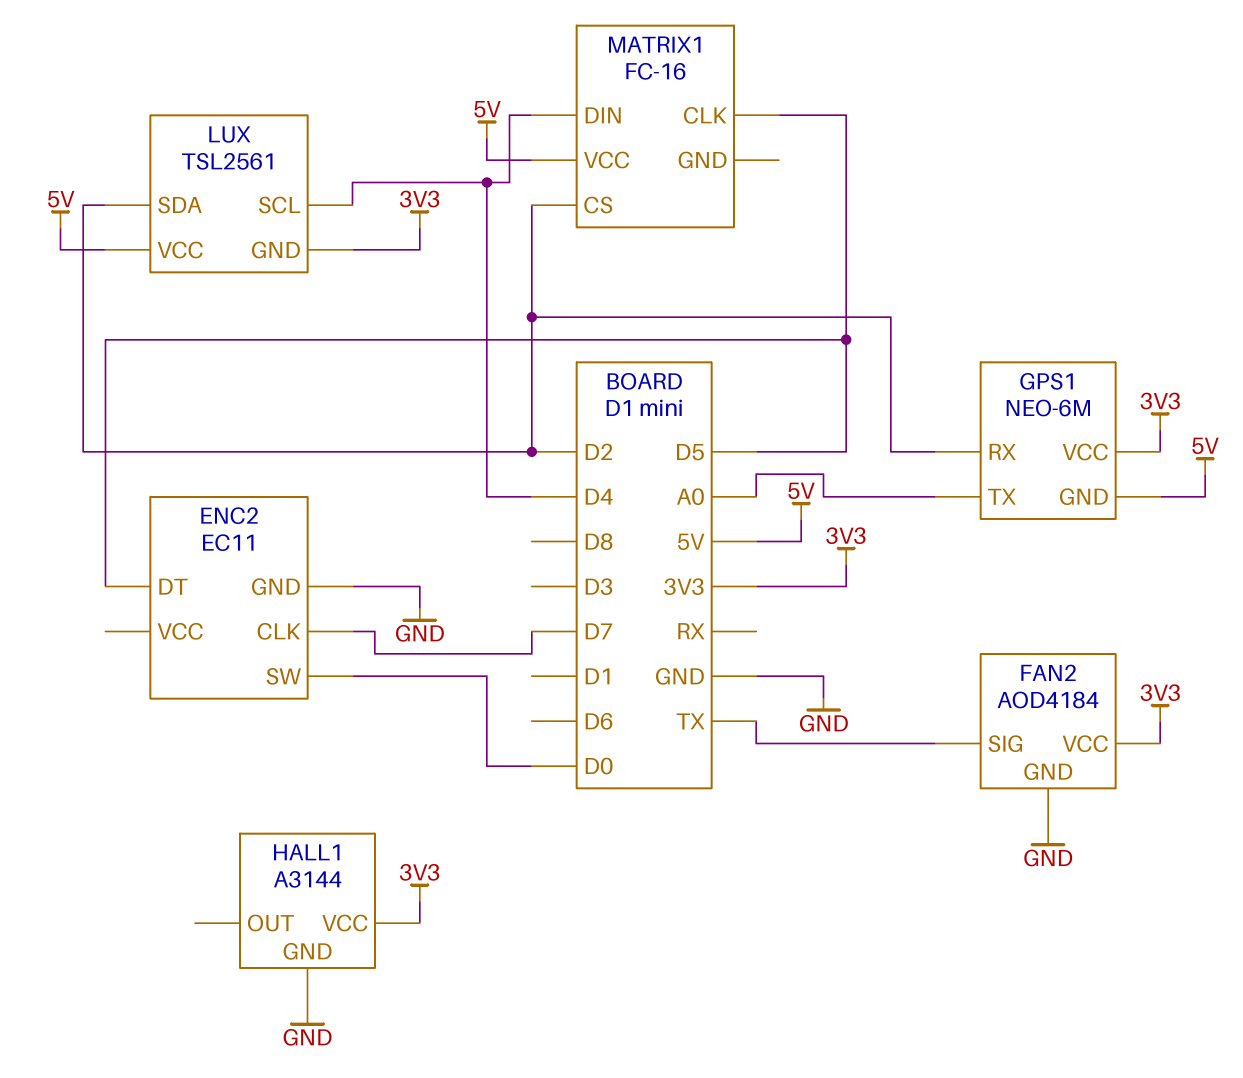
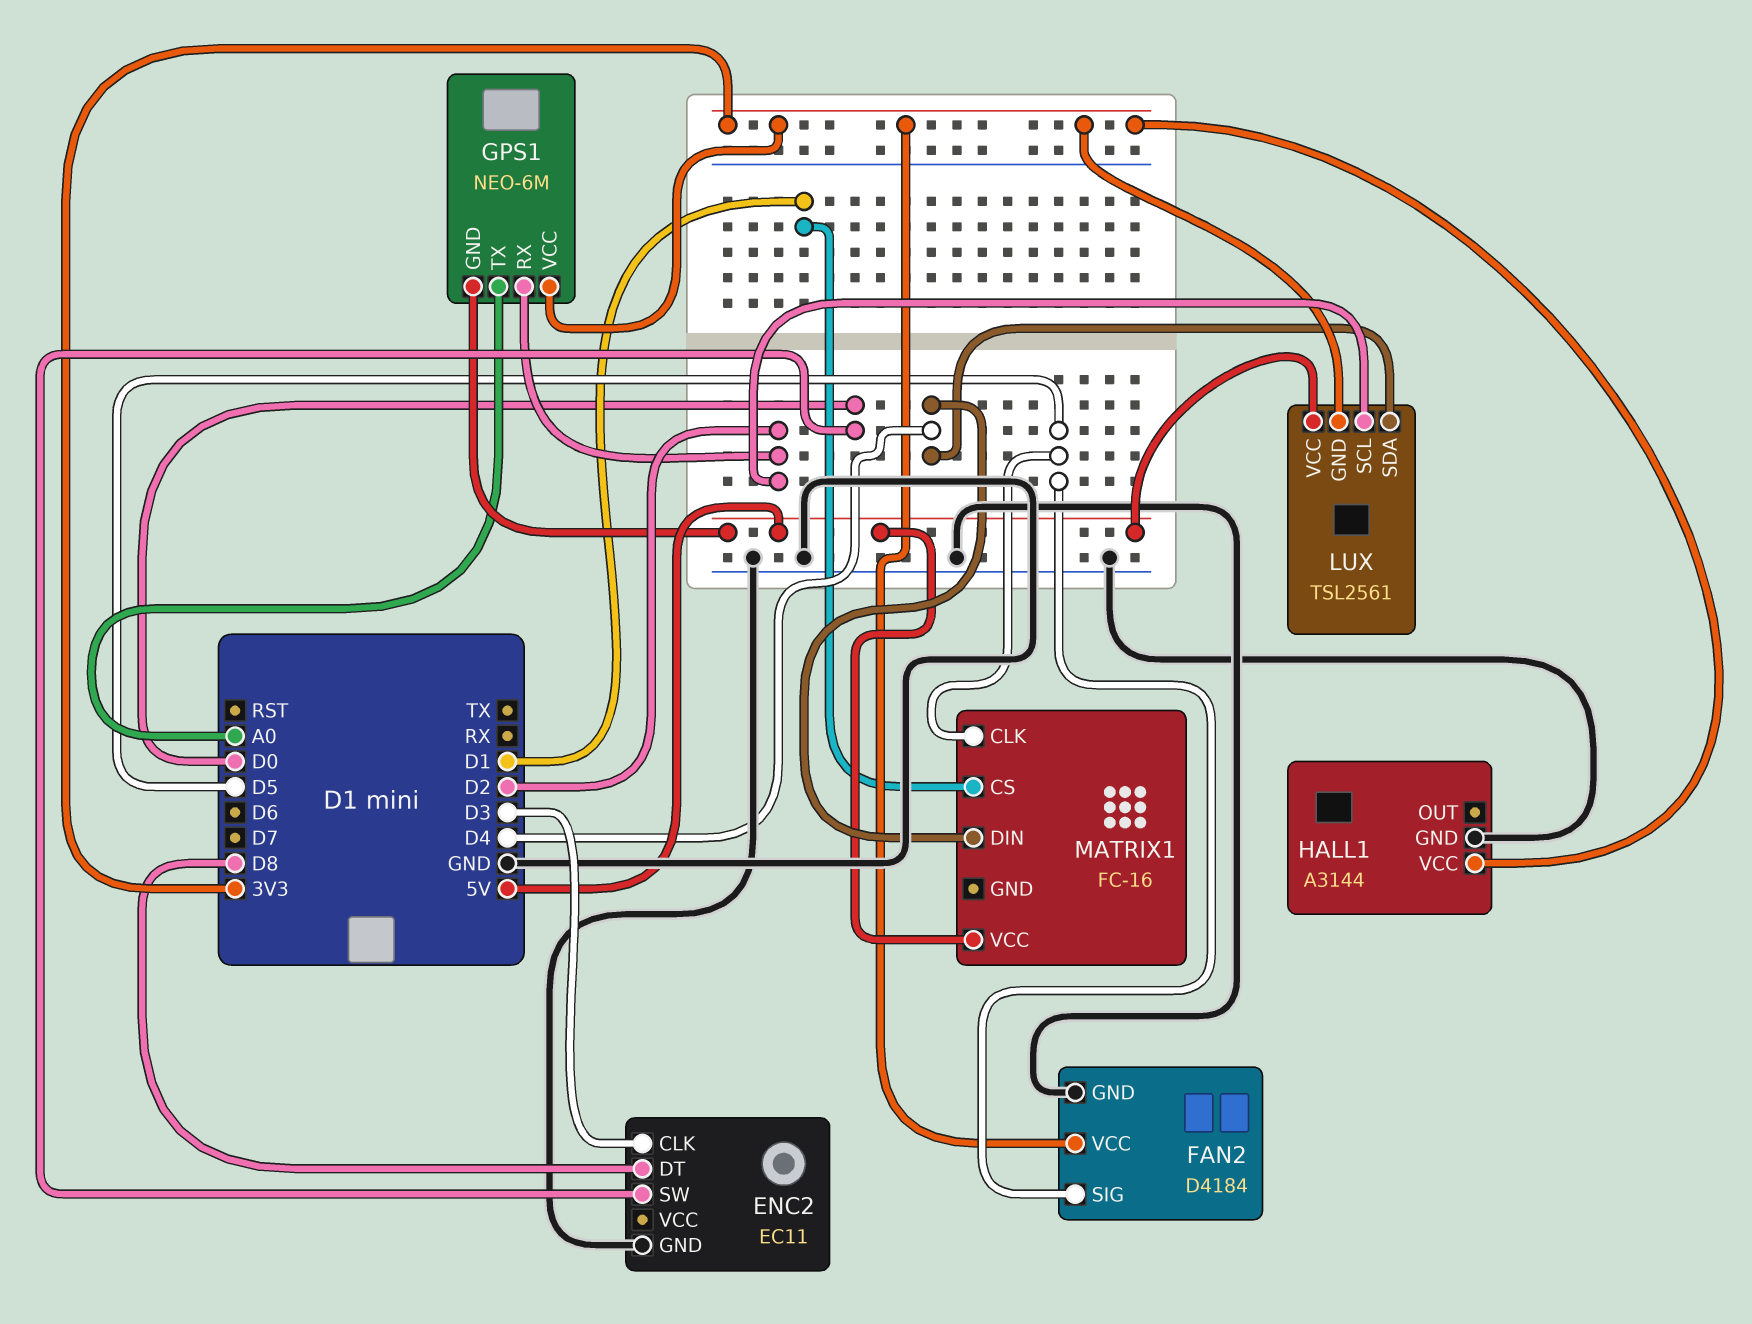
ENC2 pin CLK: D7 -> D3
ENC2 pin DT: D5 -> D8
FAN2: AOD4184 -> D4184
FAN2 pin SIG: TX -> D5
LUX pin SCL: D4 -> D2
LUX pin SDA: D2 -> D4
MATRIX1 pin CS: D2 -> D1

